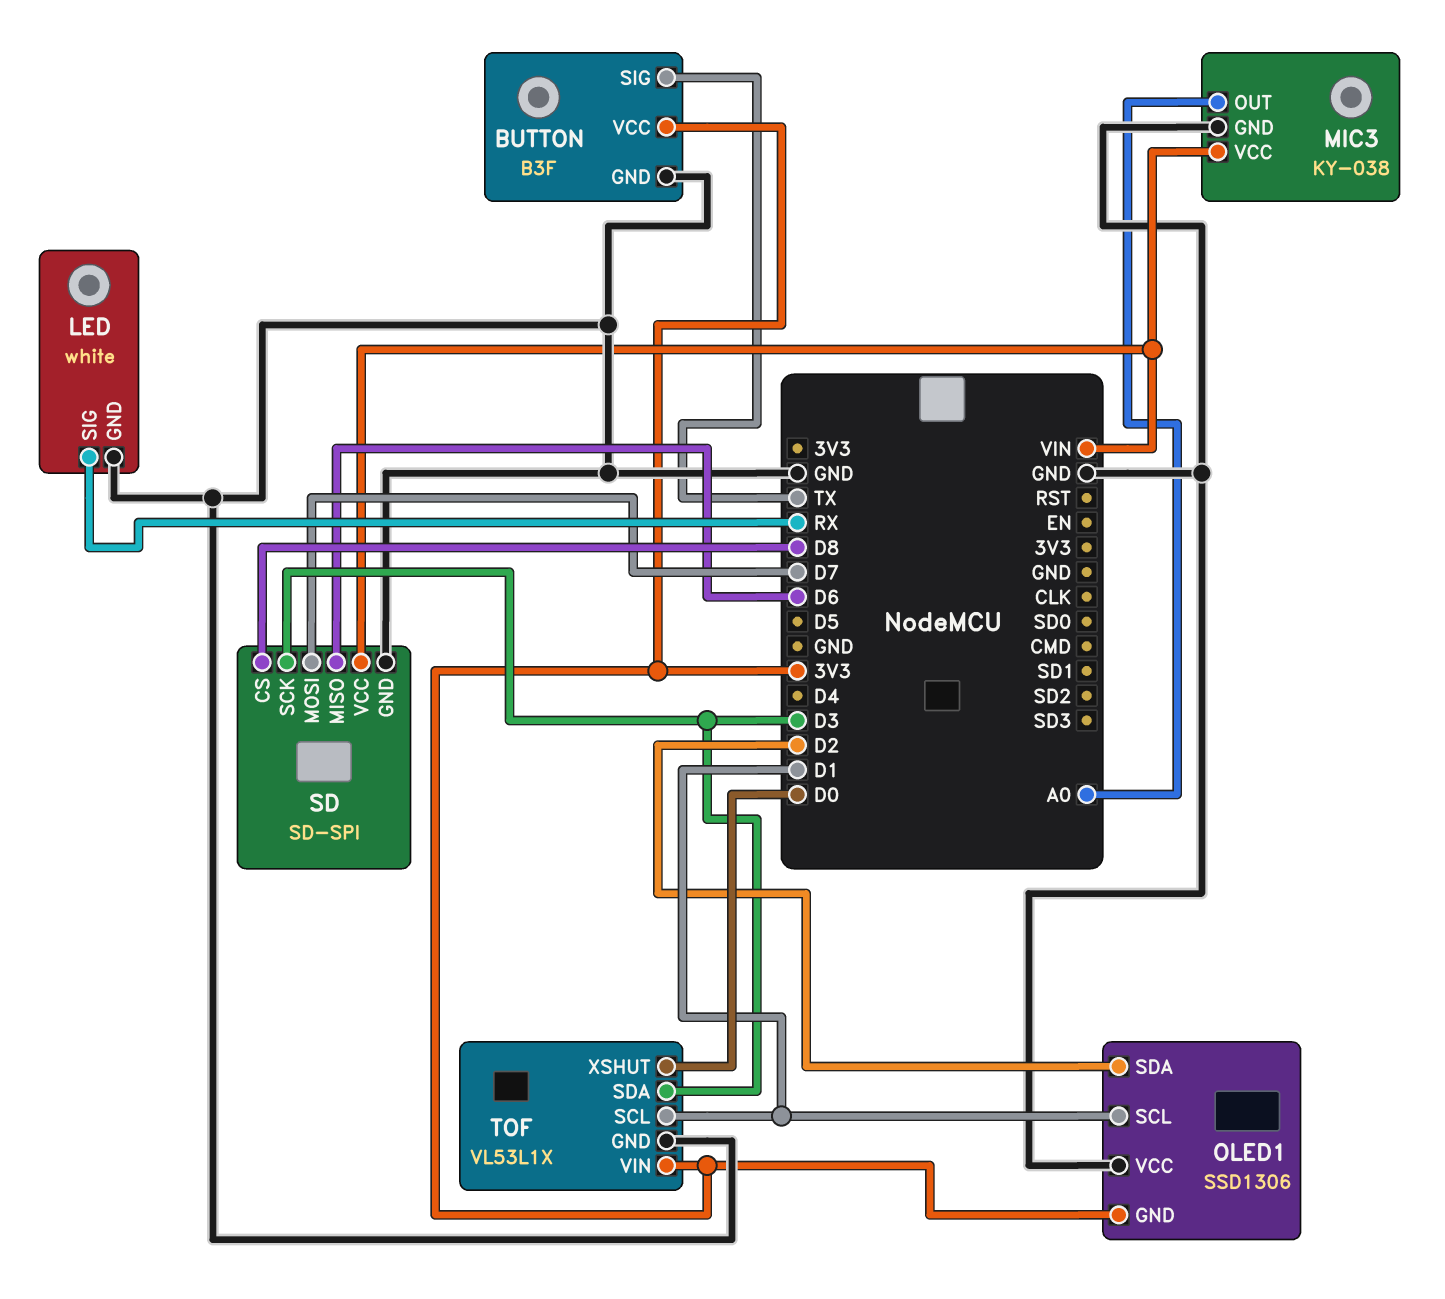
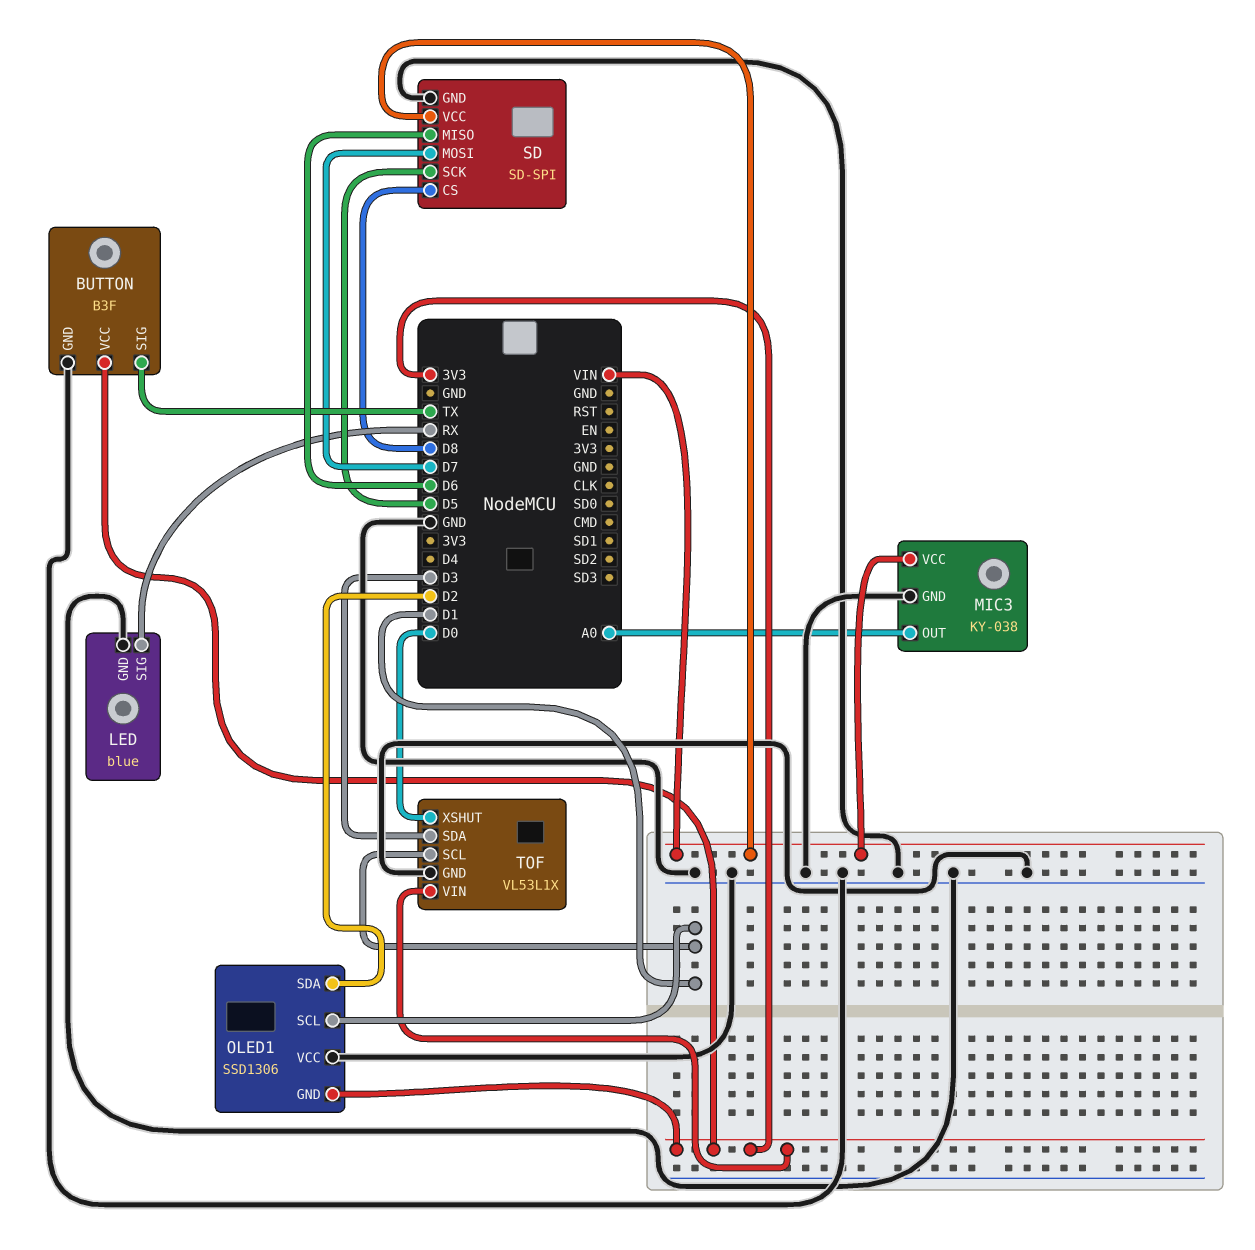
LED: white -> blue
SD pin SCK: D3 -> D5

